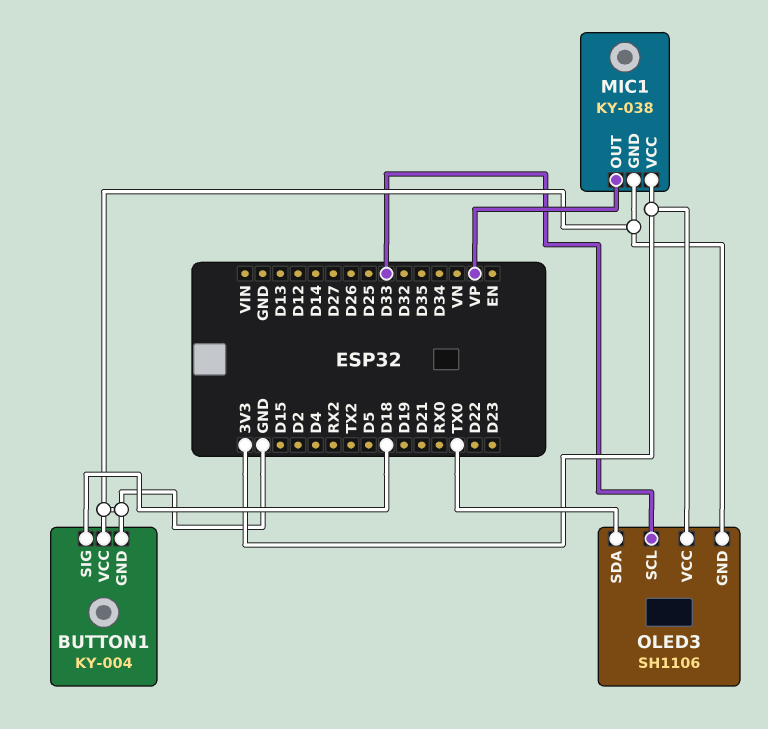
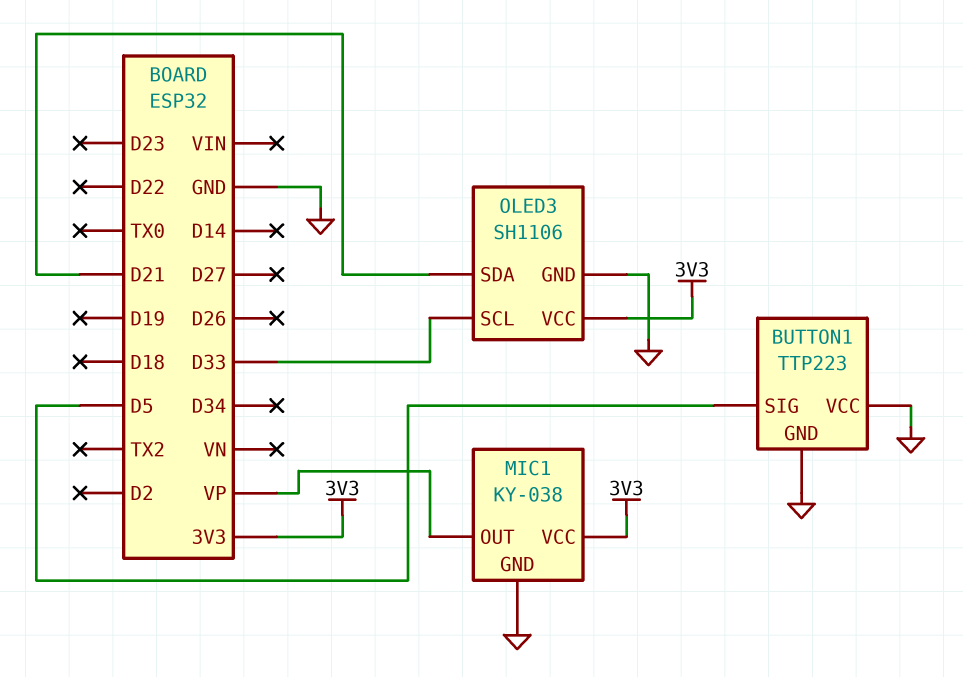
BUTTON1: KY-004 -> TTP223
BUTTON1 pin SIG: D18 -> D5
OLED3 pin SDA: TX0 -> D21

